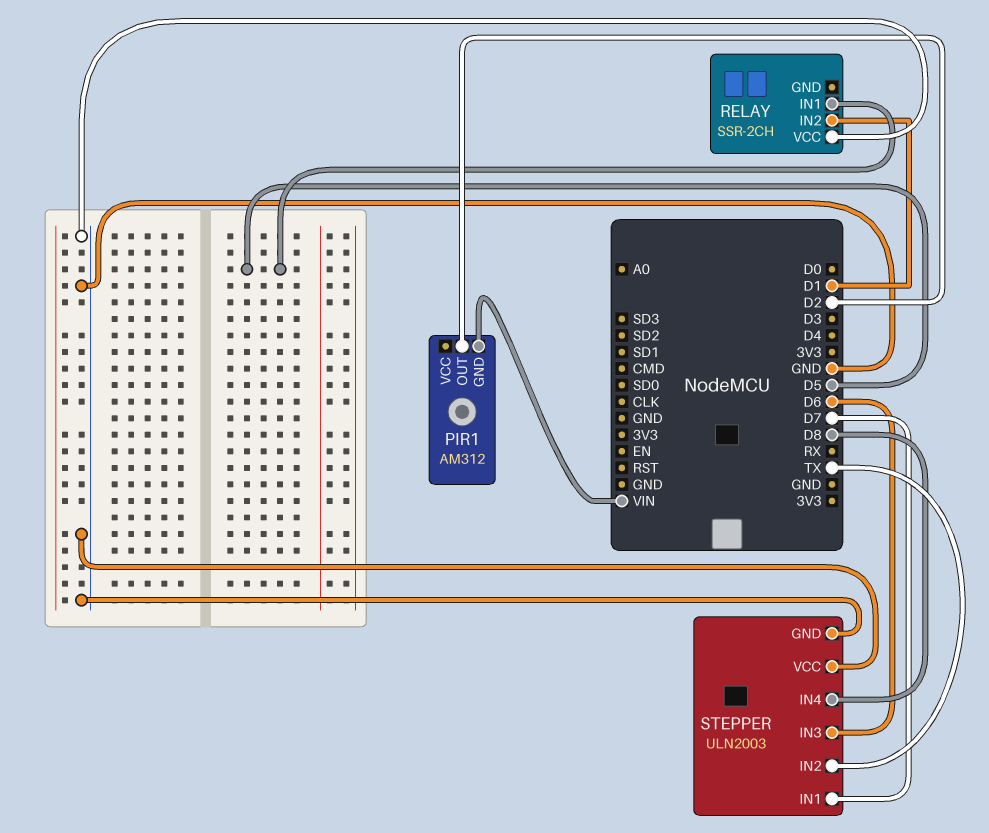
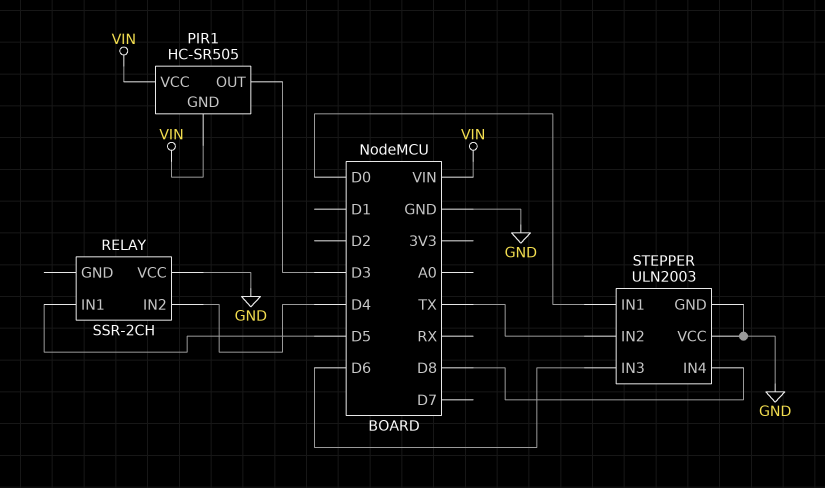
PIR1: AM312 -> HC-SR505
PIR1 pin OUT: D2 -> D3
PIR1 pin VCC: none -> VIN
RELAY pin IN2: D1 -> D4
STEPPER pin IN1: D7 -> D0

